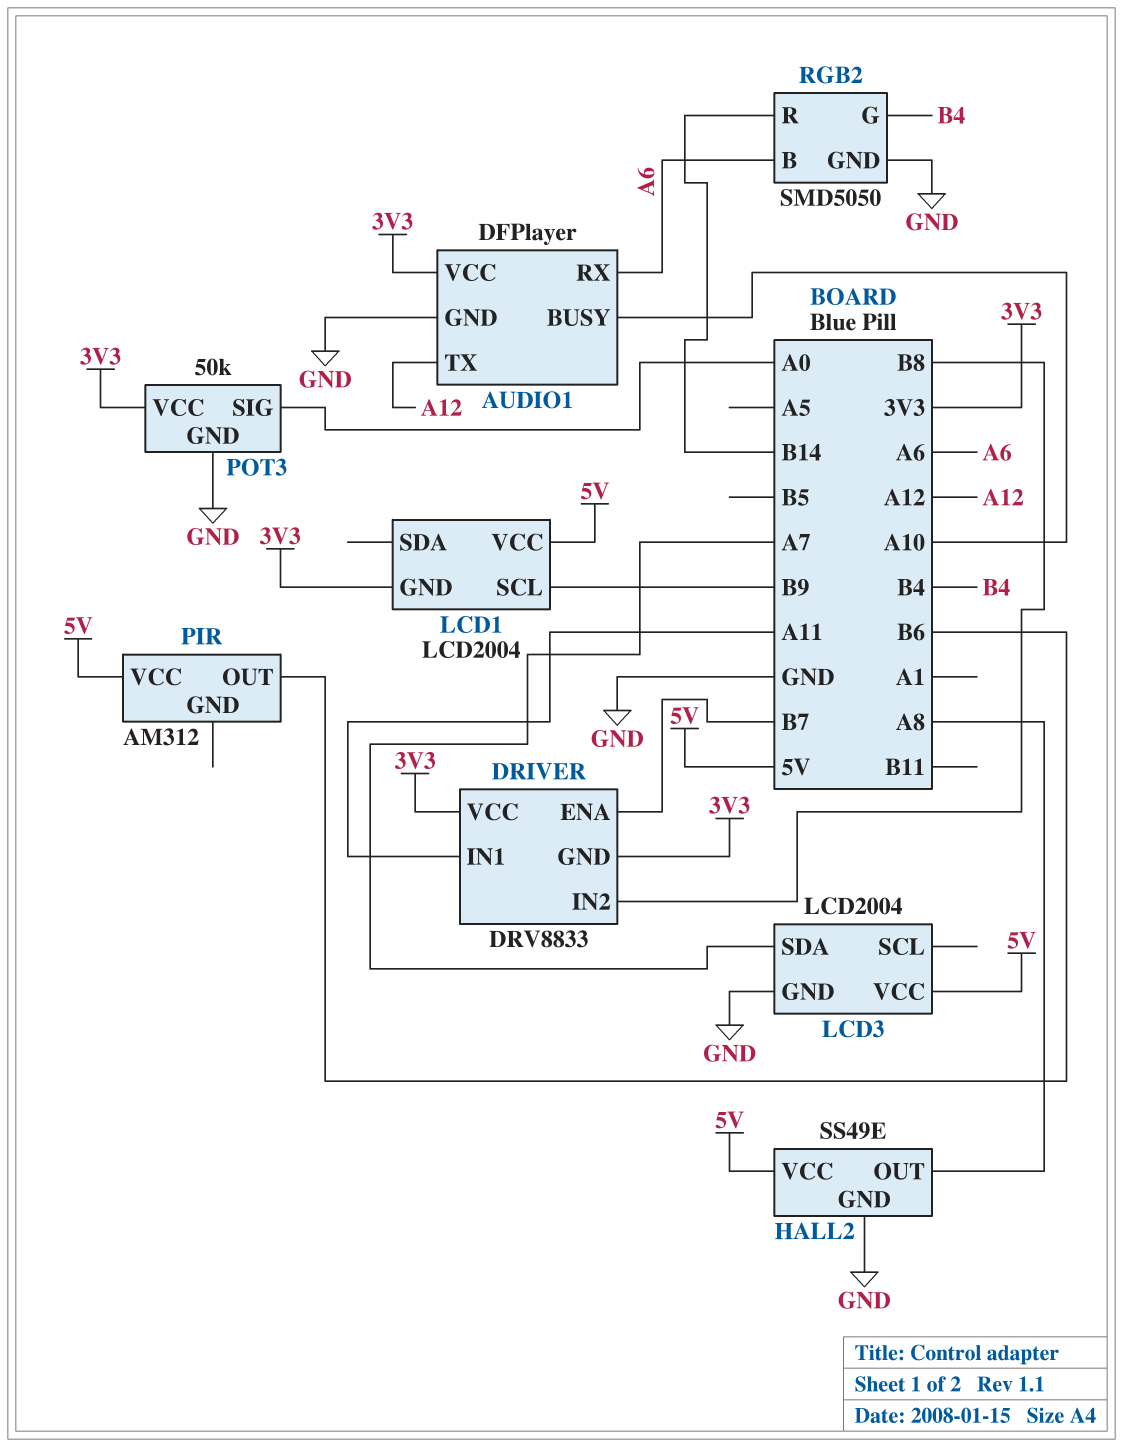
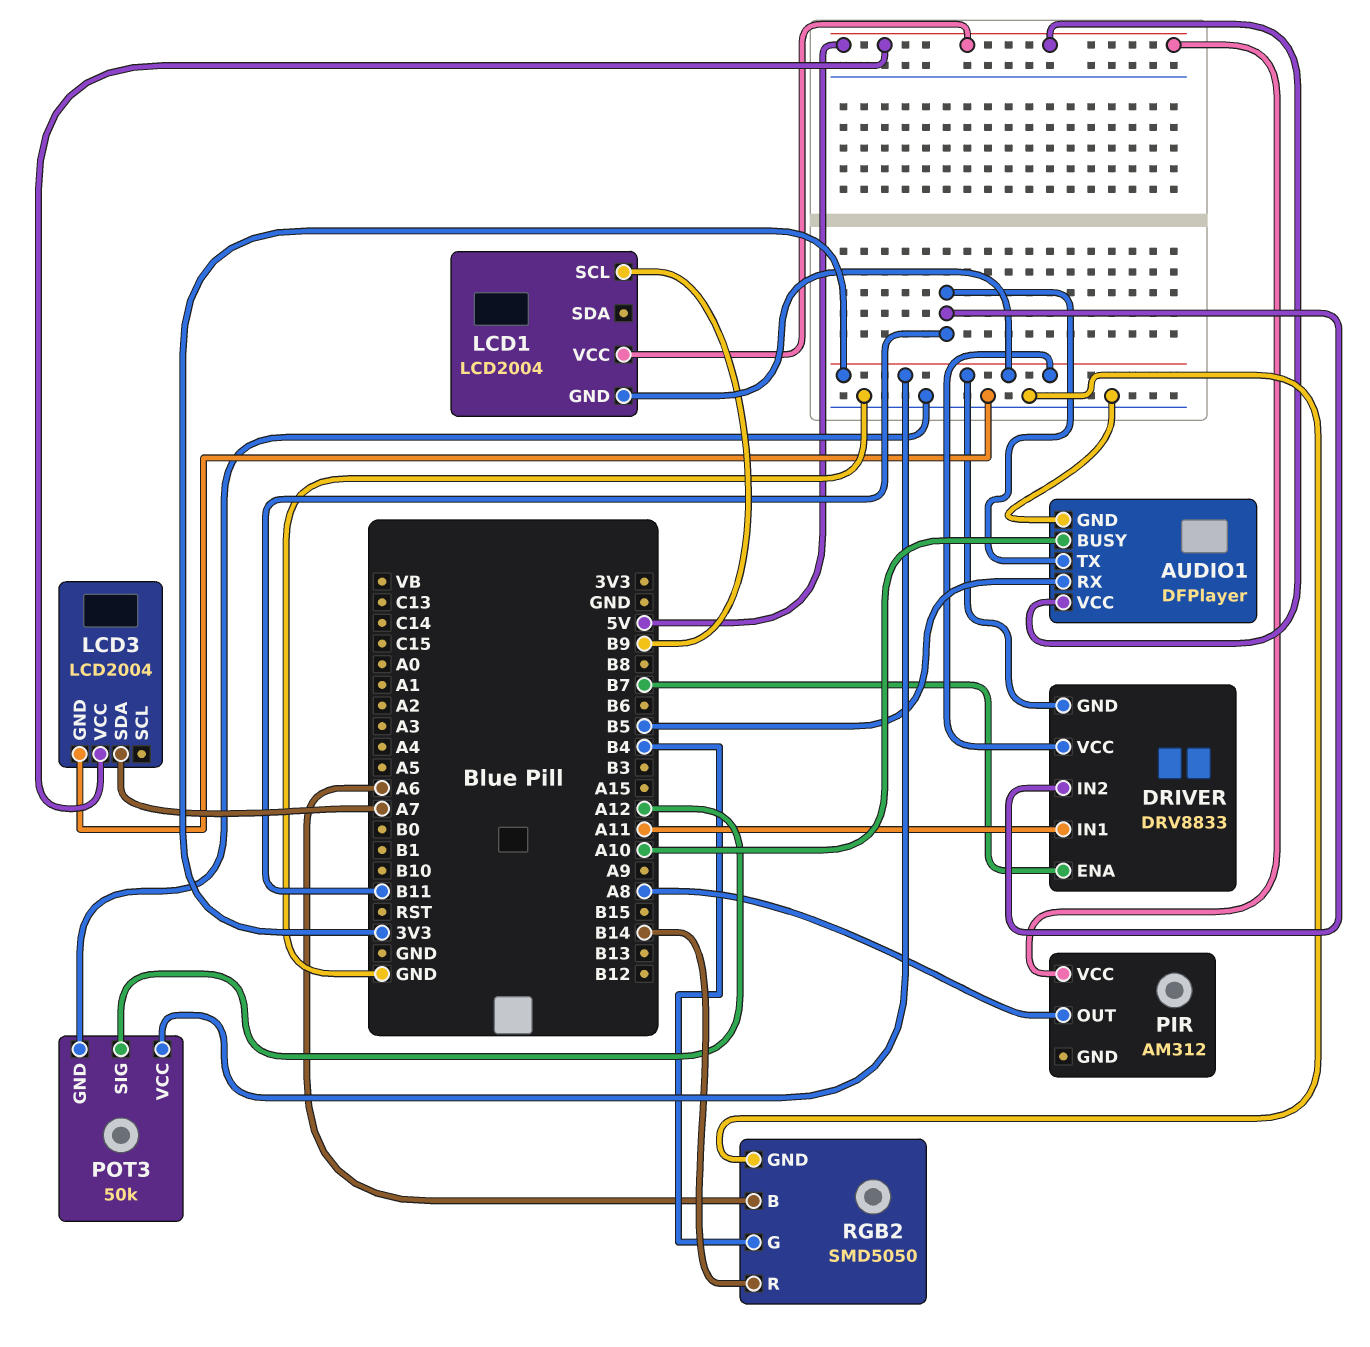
AUDIO1 pin RX: A6 -> B5
AUDIO1 pin TX: A12 -> B11
AUDIO1 pin VCC: 3V3 -> 5V
DRIVER pin IN2: B8 -> B11
HALL2: SS49E -> none
HALL2 pin GND: GND -> none
HALL2 pin OUT: A8 -> none
HALL2 pin VCC: 5V -> none
PIR pin OUT: B6 -> A8
POT3 pin SIG: A0 -> A12

